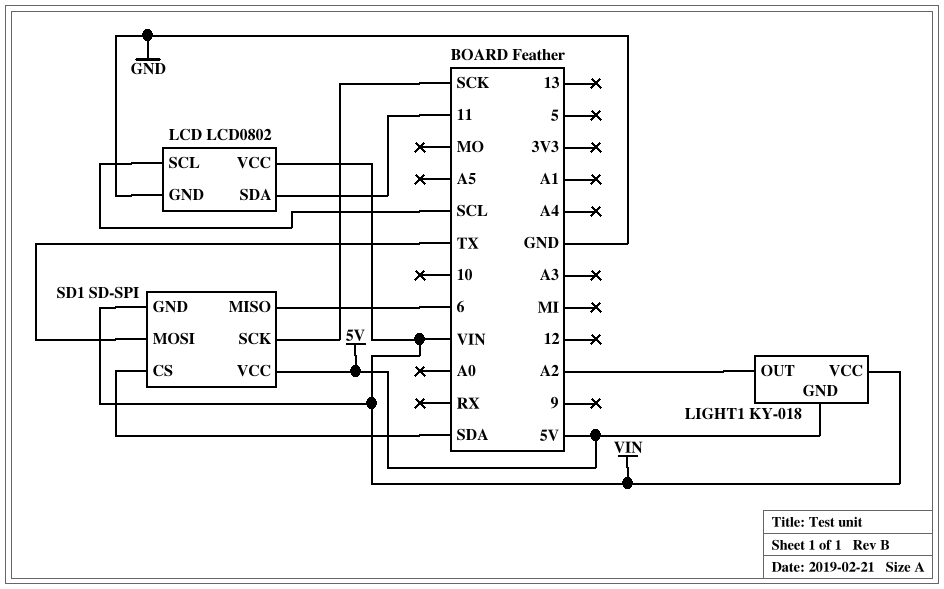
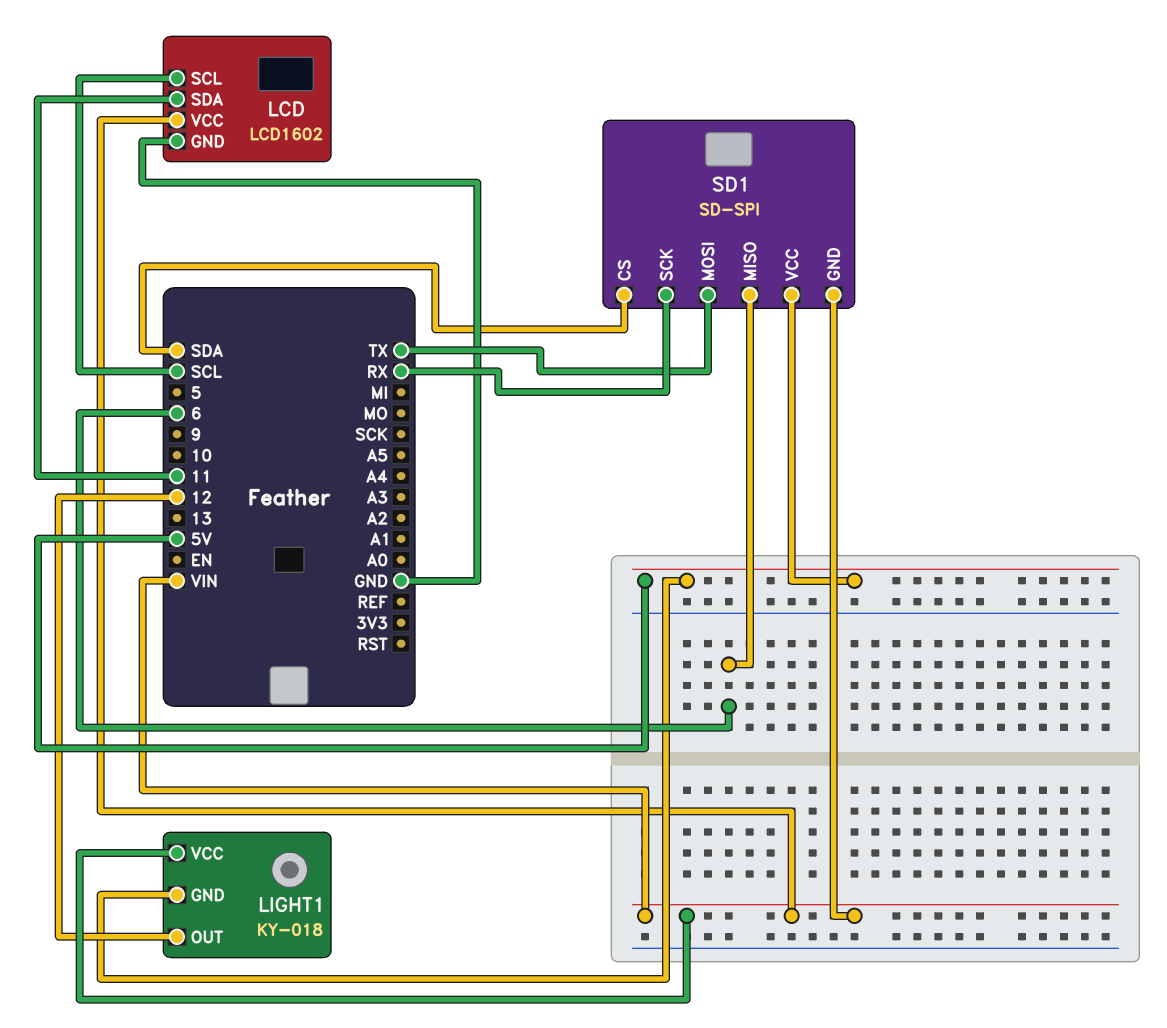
LCD: LCD0802 -> LCD1602
LIGHT1 pin OUT: A2 -> 12
SD1 pin SCK: SCK -> RX

